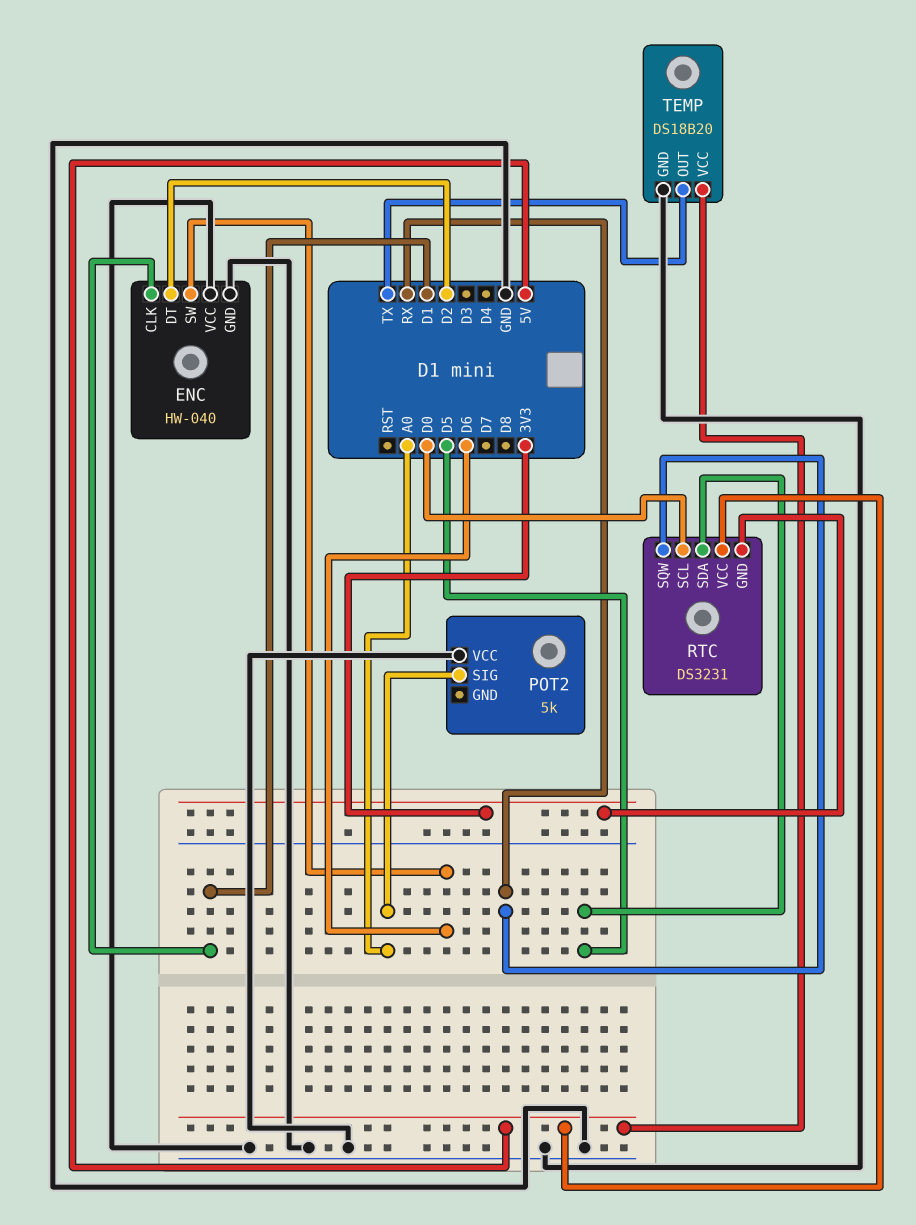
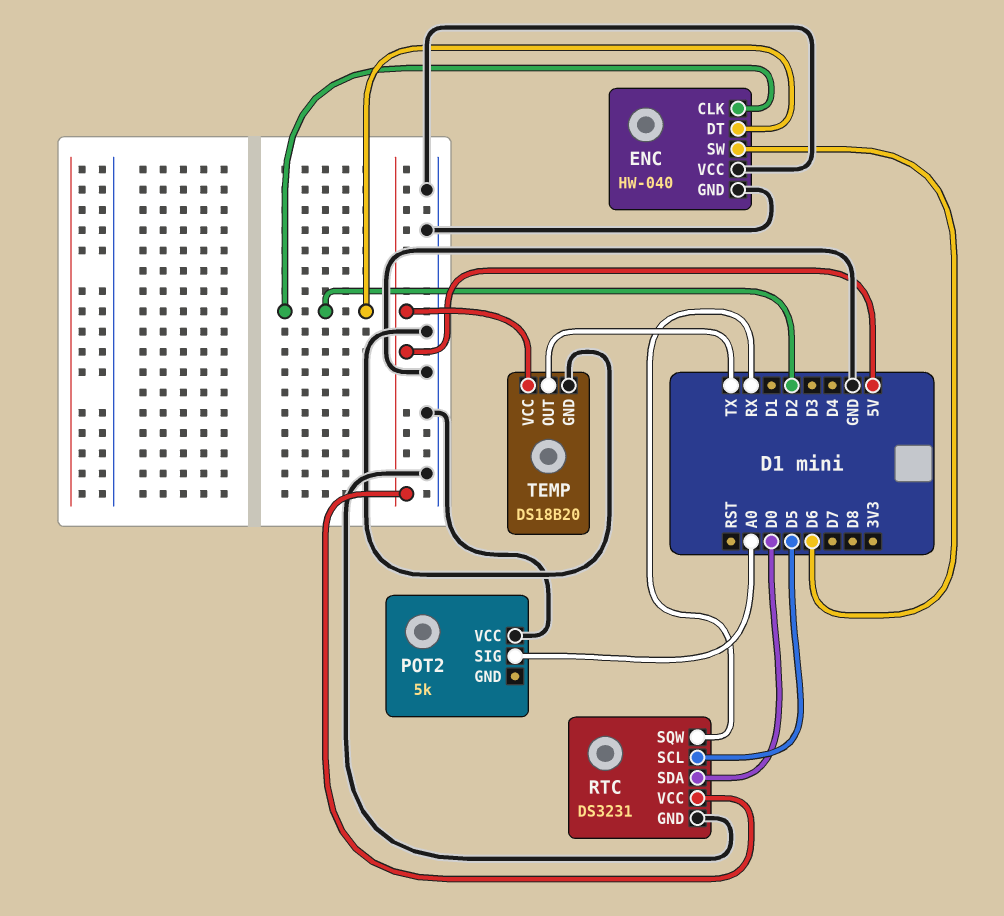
ENC pin CLK: D1 -> D2
RTC pin GND: 3V3 -> GND
RTC pin SCL: D0 -> D5
RTC pin SDA: D5 -> D0

